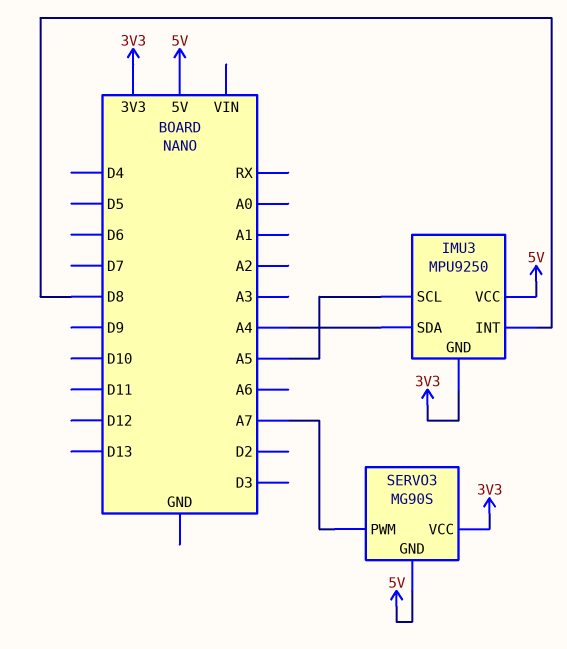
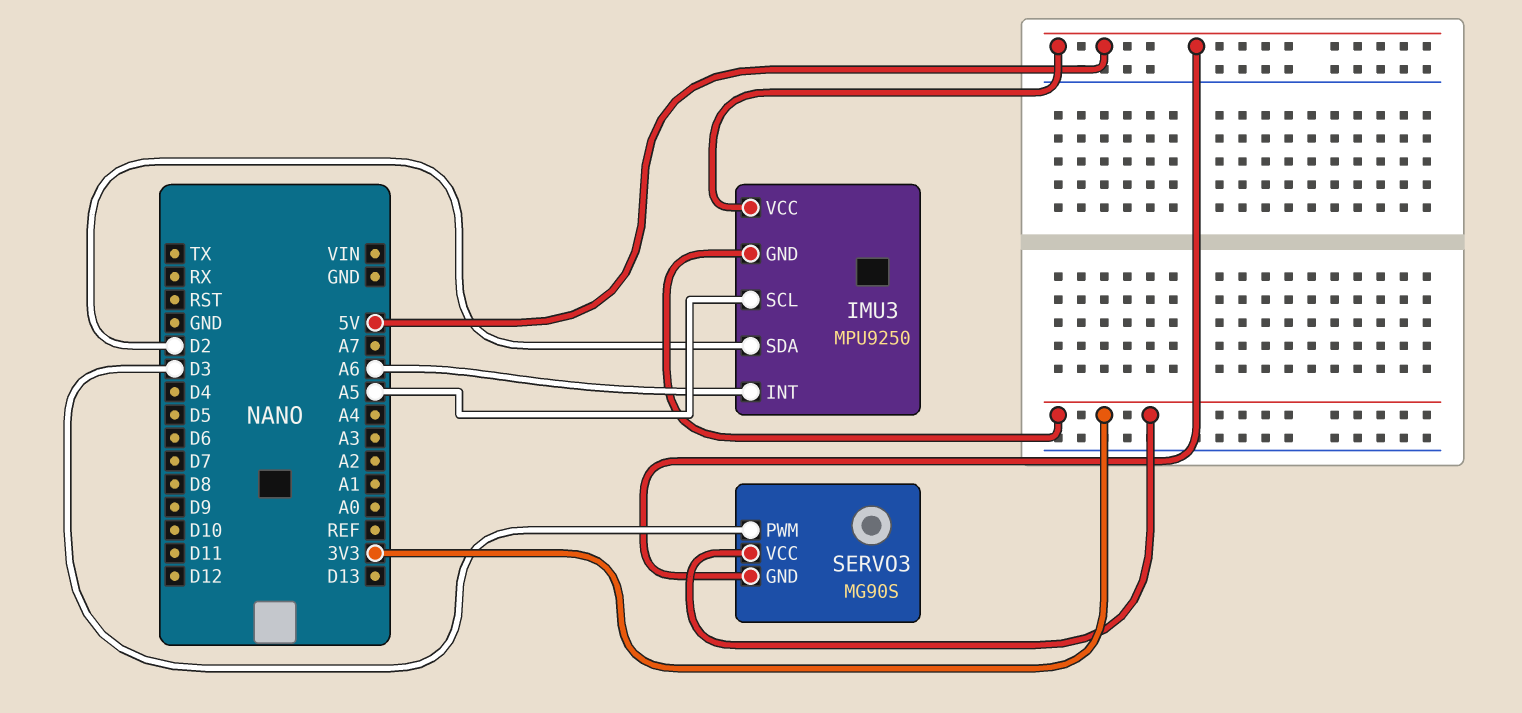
IMU3 pin INT: D8 -> A6
IMU3 pin SDA: A4 -> D2
SERVO3 pin PWM: A7 -> D3

